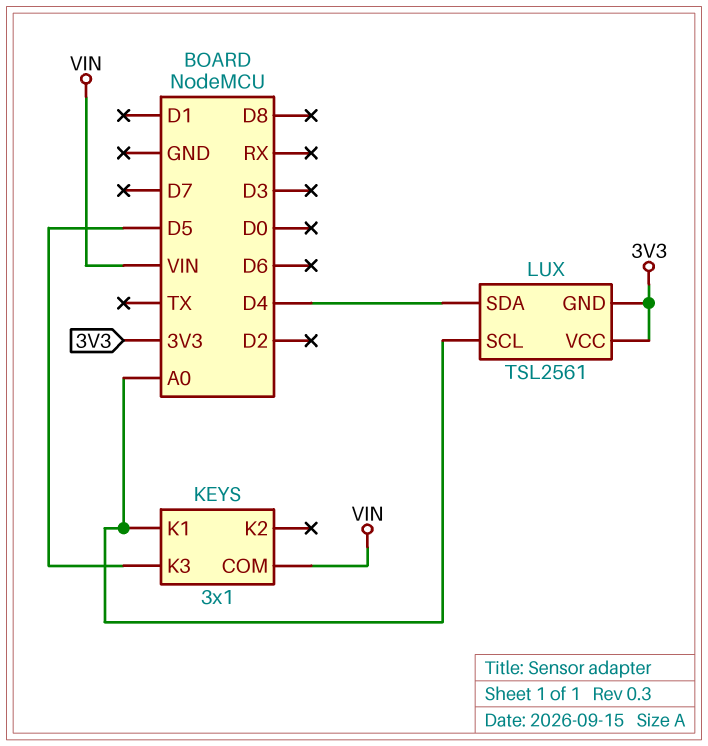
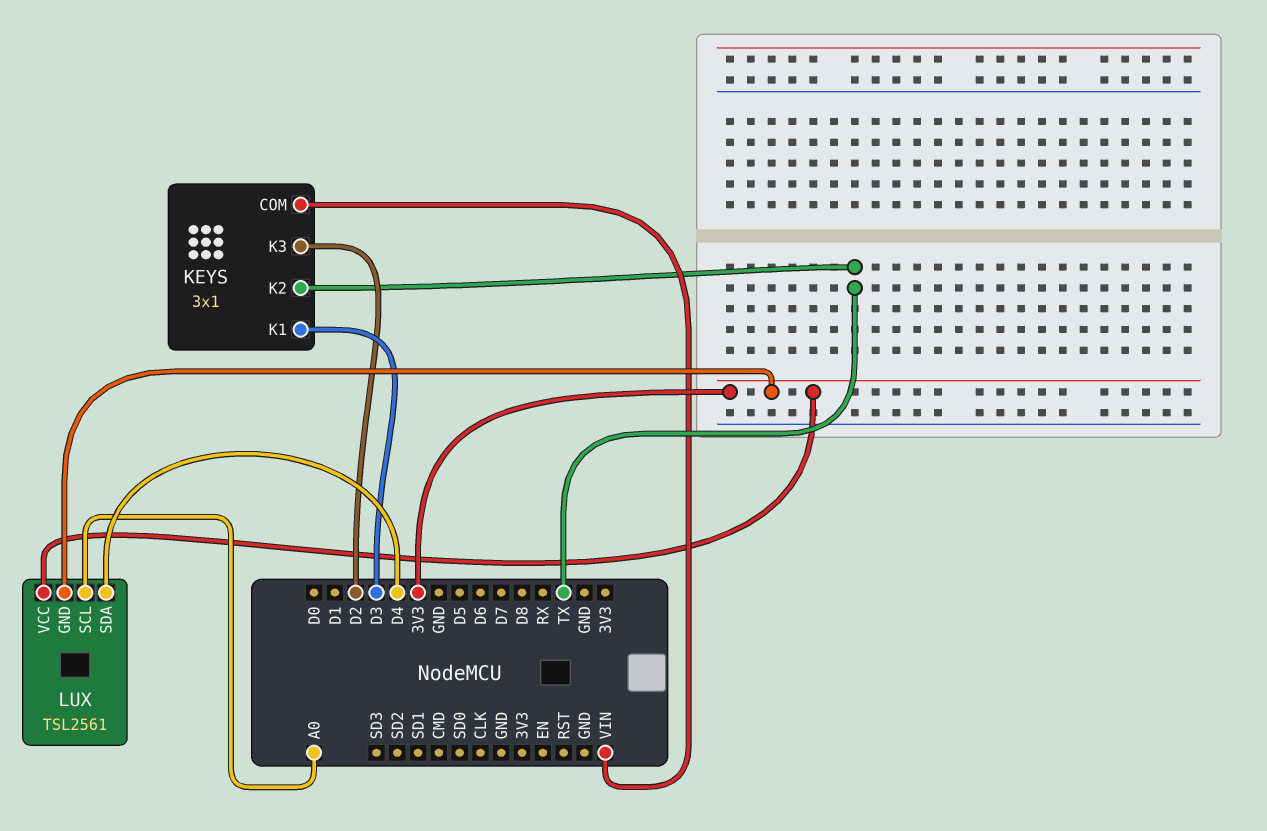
KEYS pin K1: A0 -> D3
KEYS pin K2: none -> TX
KEYS pin K3: D5 -> D2

